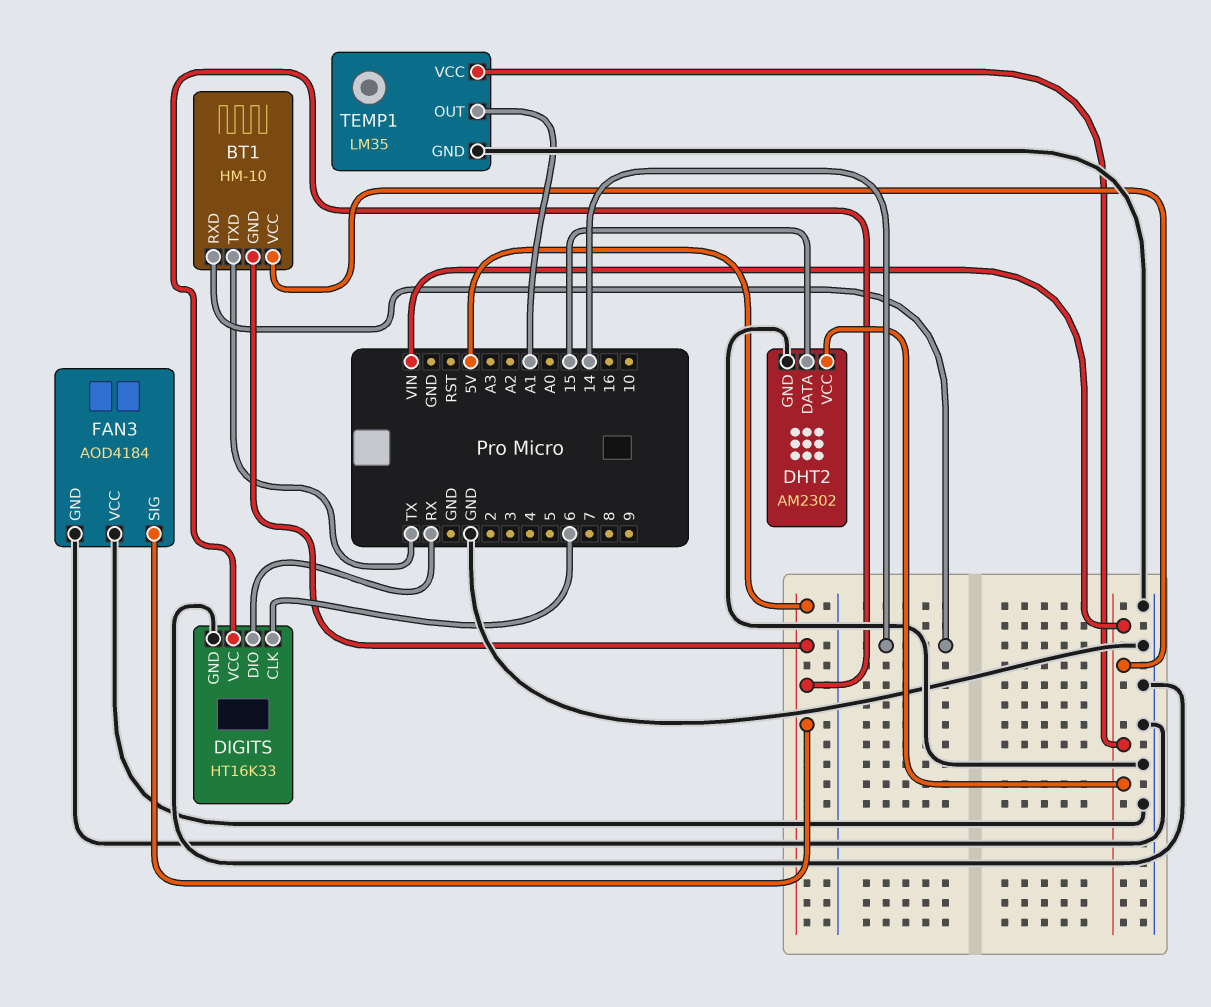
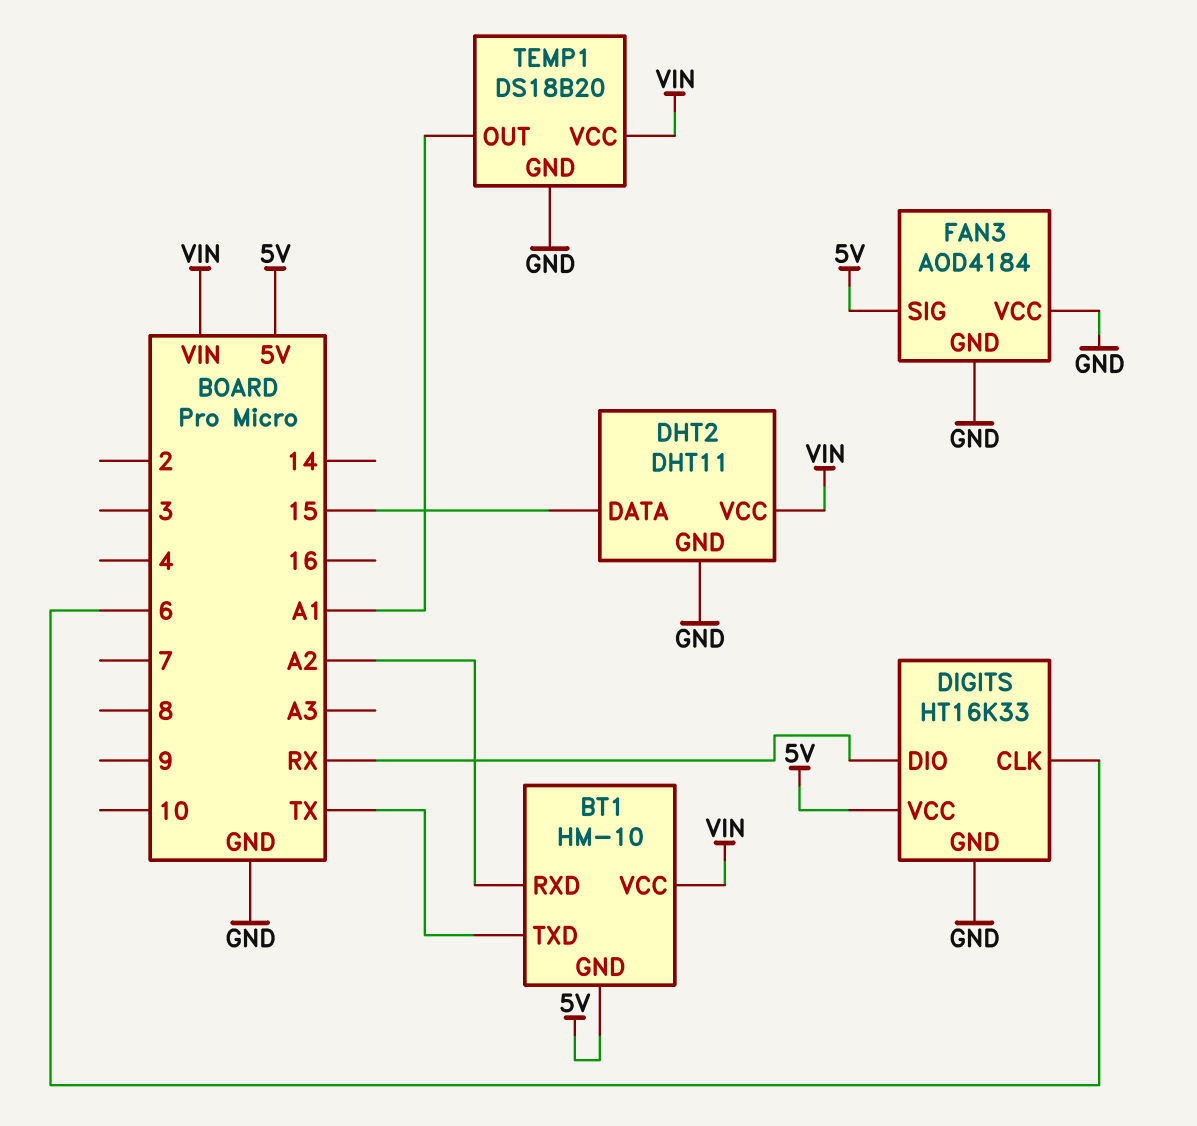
BT1 pin RXD: 14 -> A2
DHT2: AM2302 -> DHT11
TEMP1: LM35 -> DS18B20

